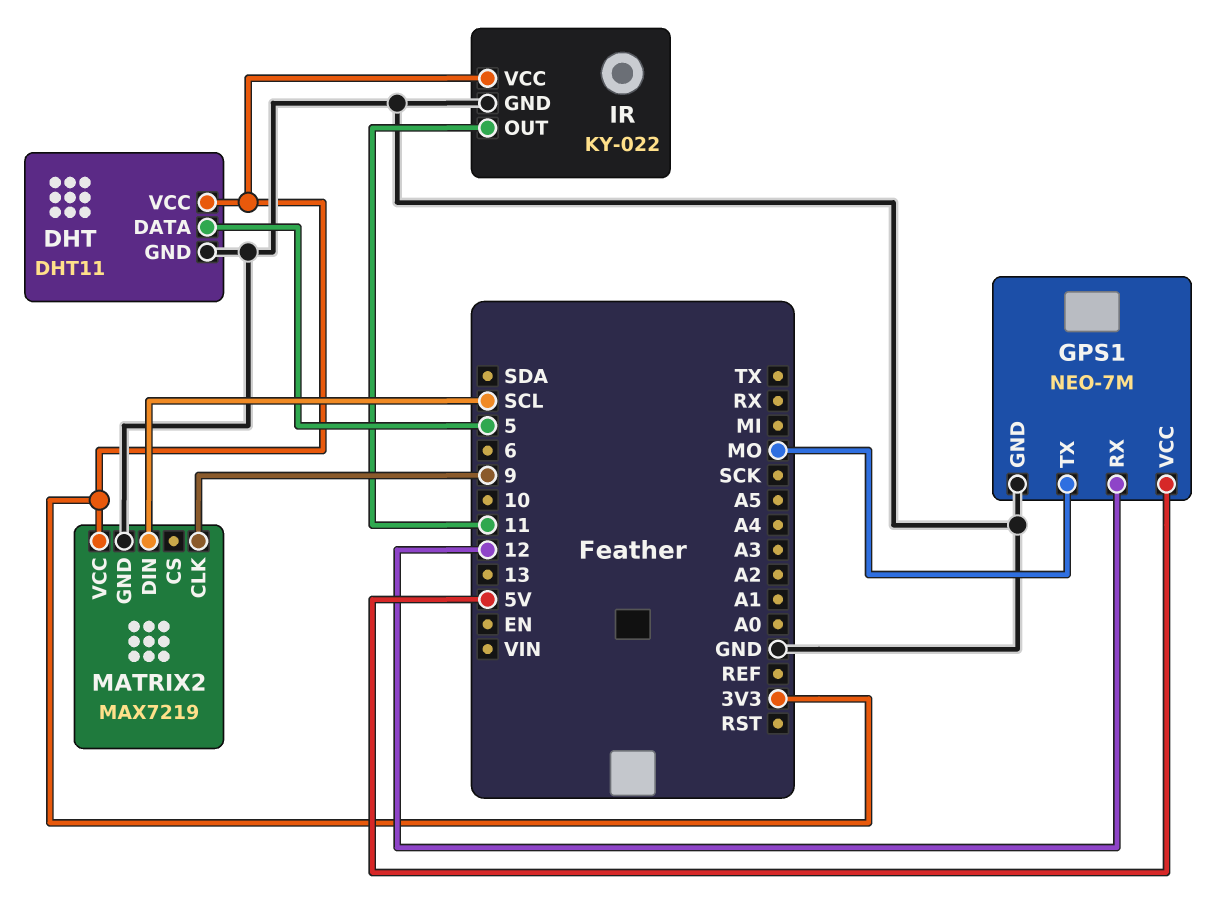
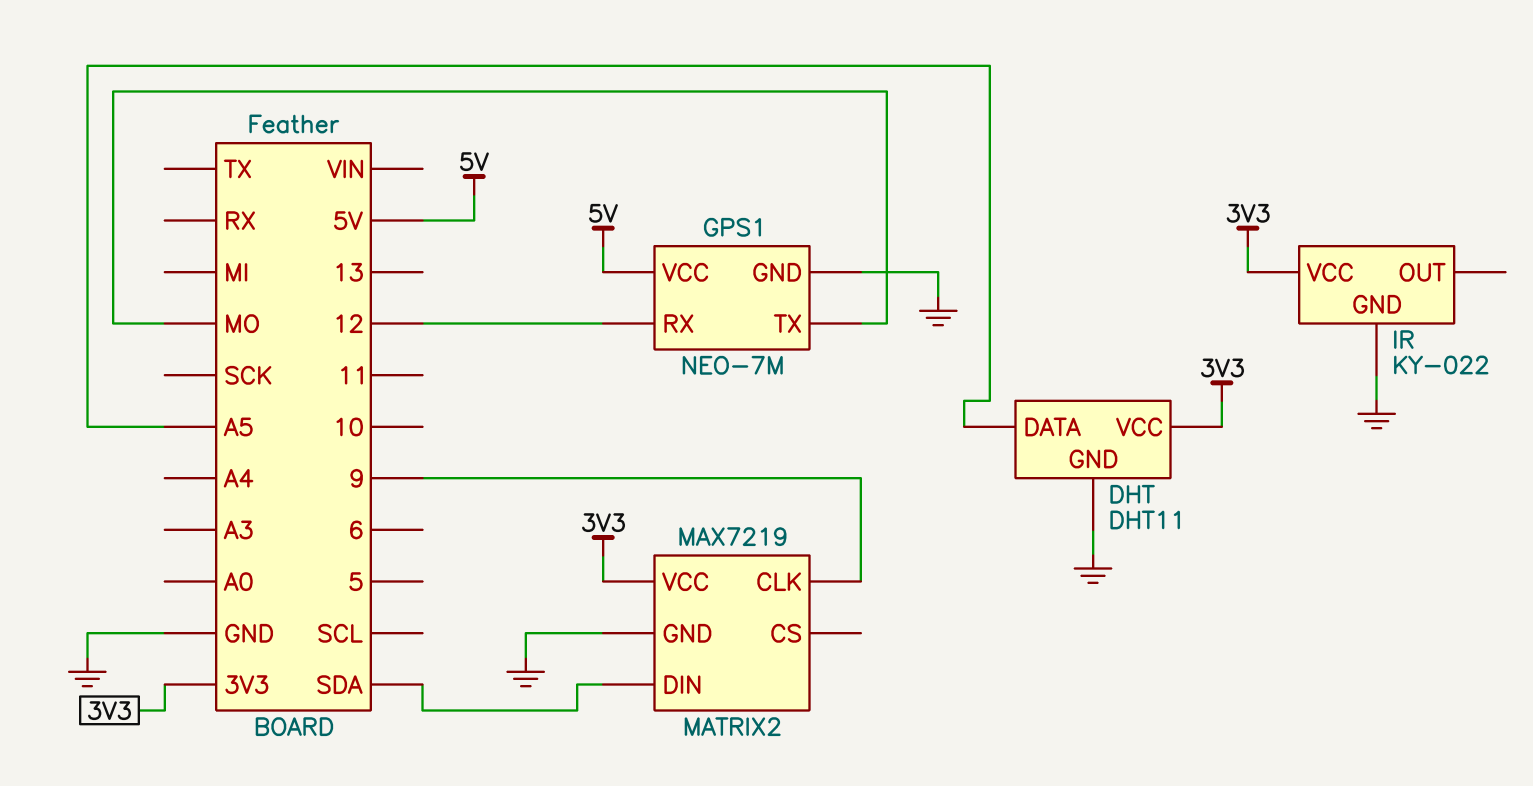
DHT pin DATA: 5 -> A5
IR pin OUT: 11 -> none
MATRIX2 pin DIN: SCL -> SDA

